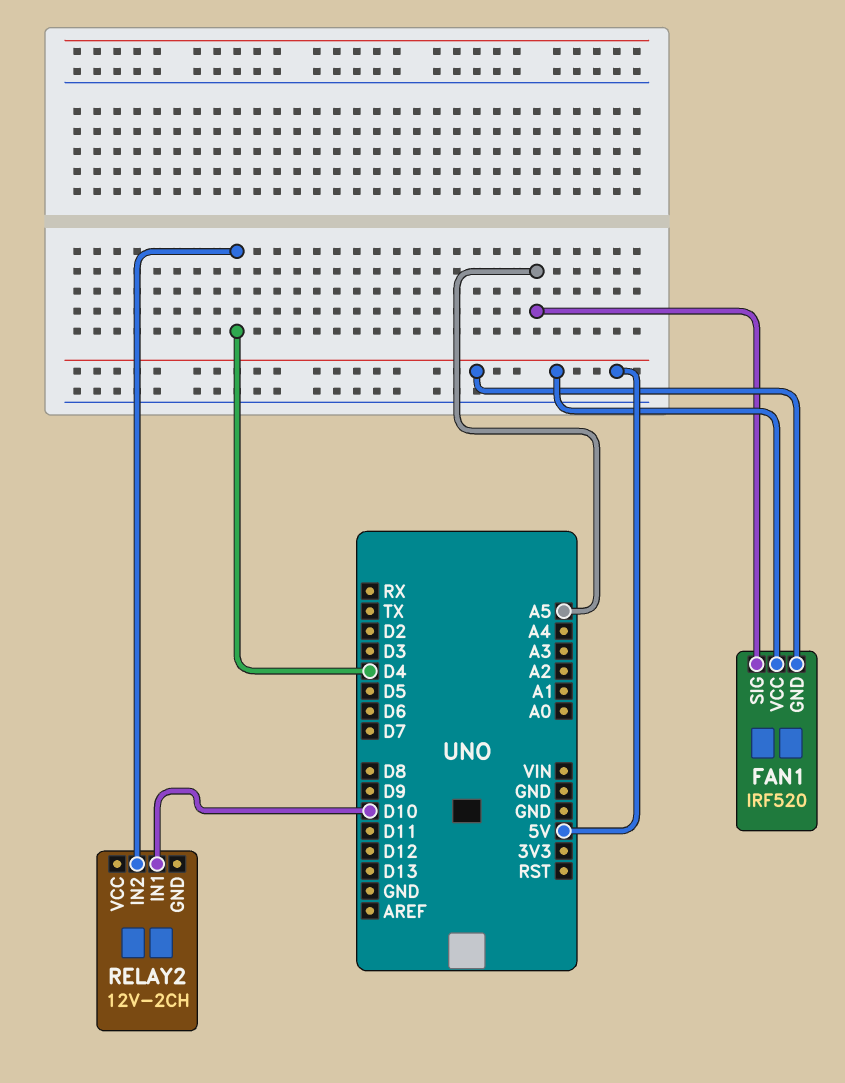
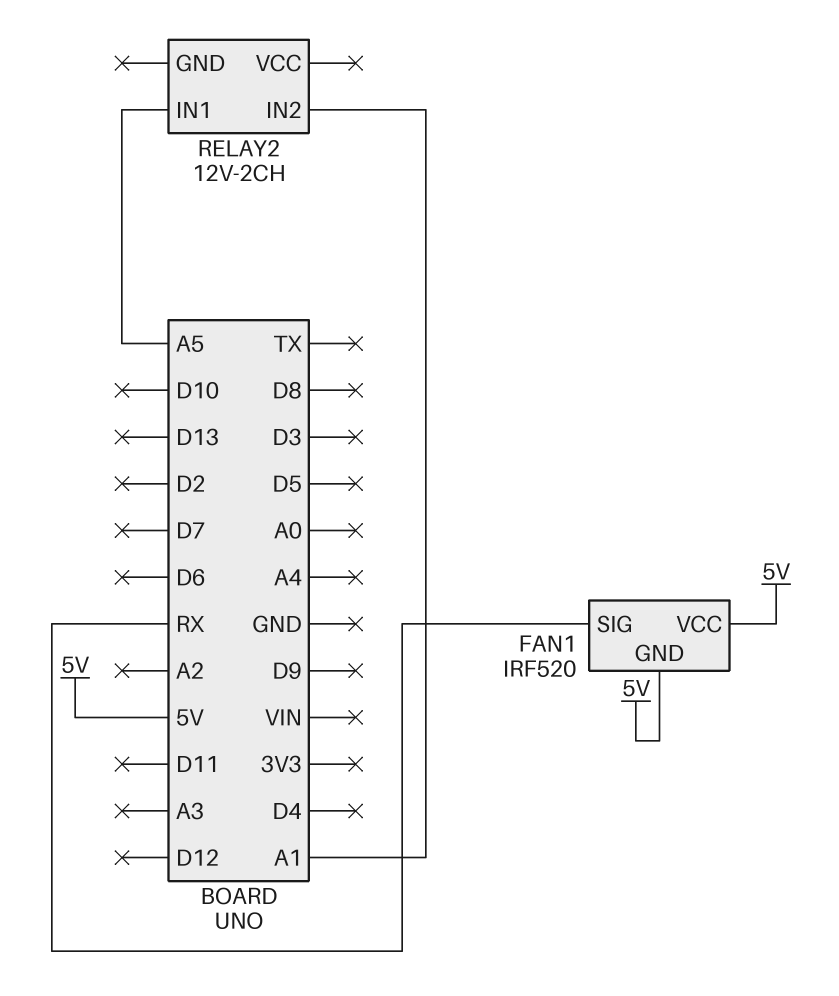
FAN1 pin SIG: A5 -> RX
RELAY2 pin IN1: D10 -> A5
RELAY2 pin IN2: D4 -> A1

